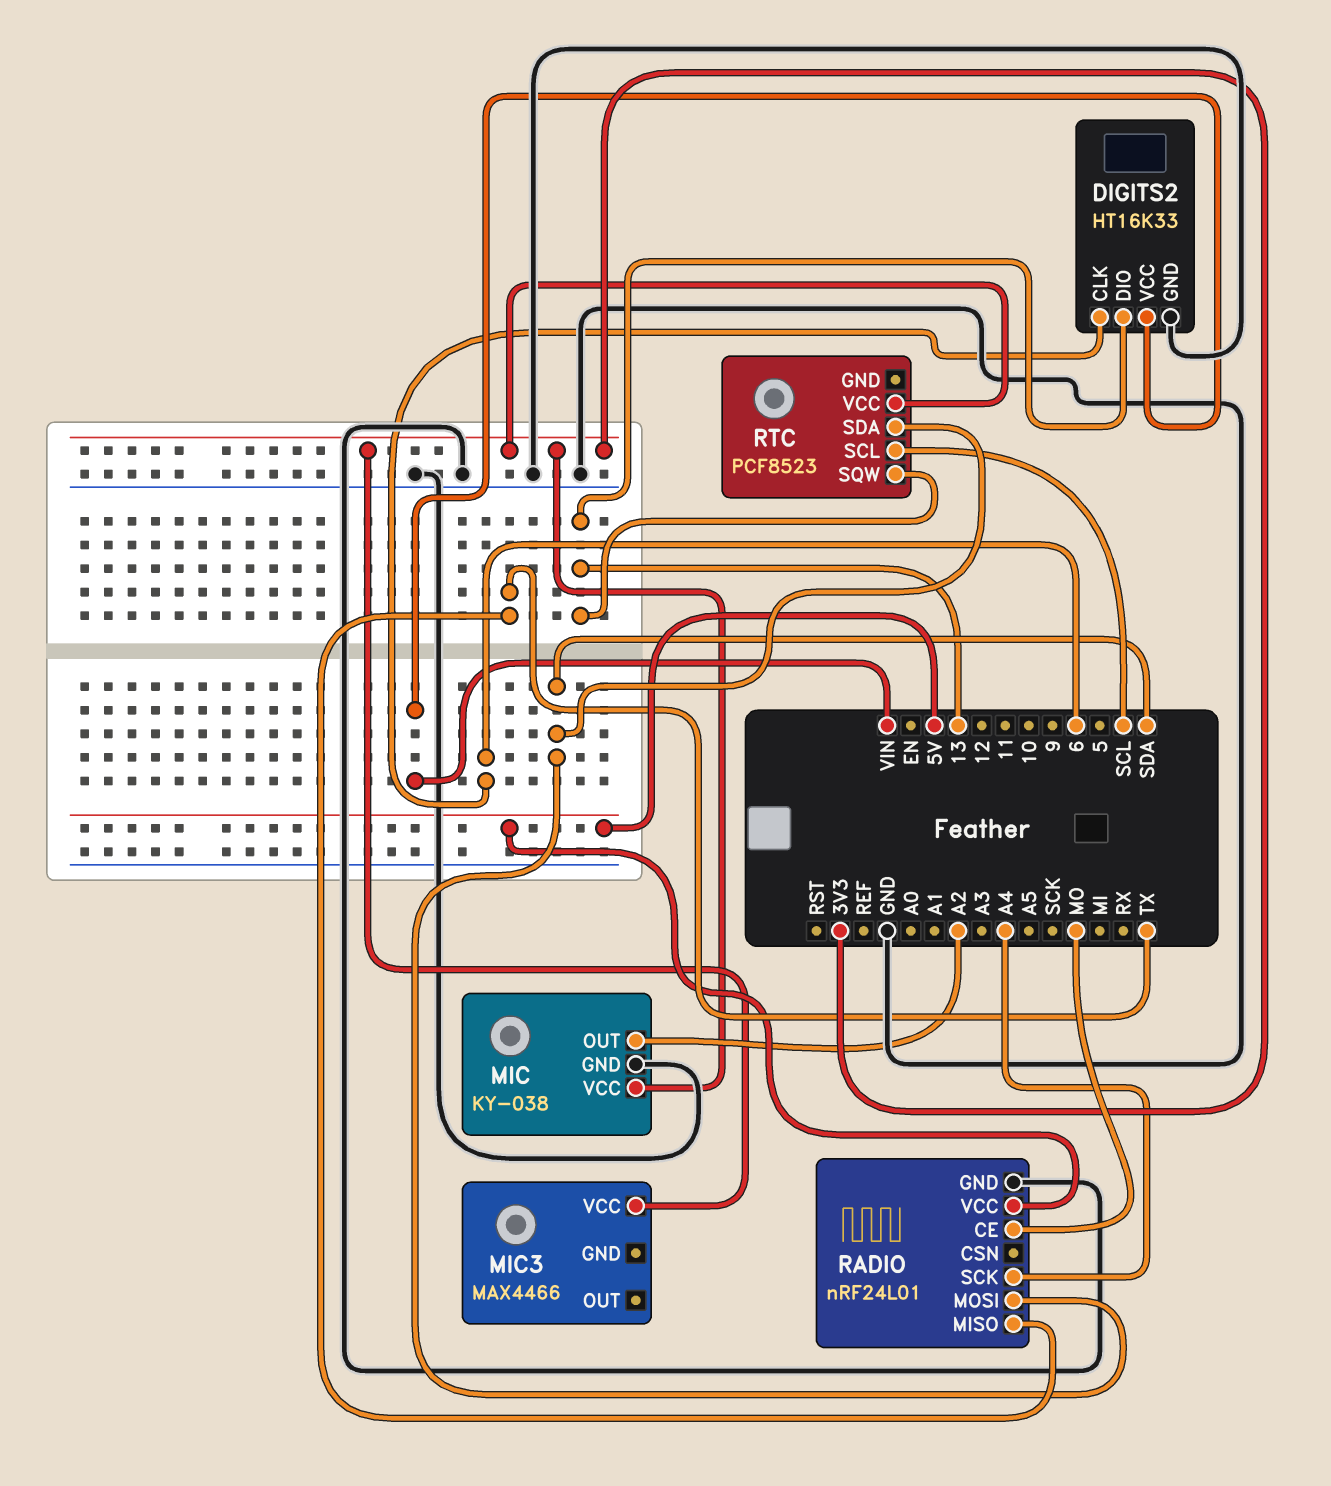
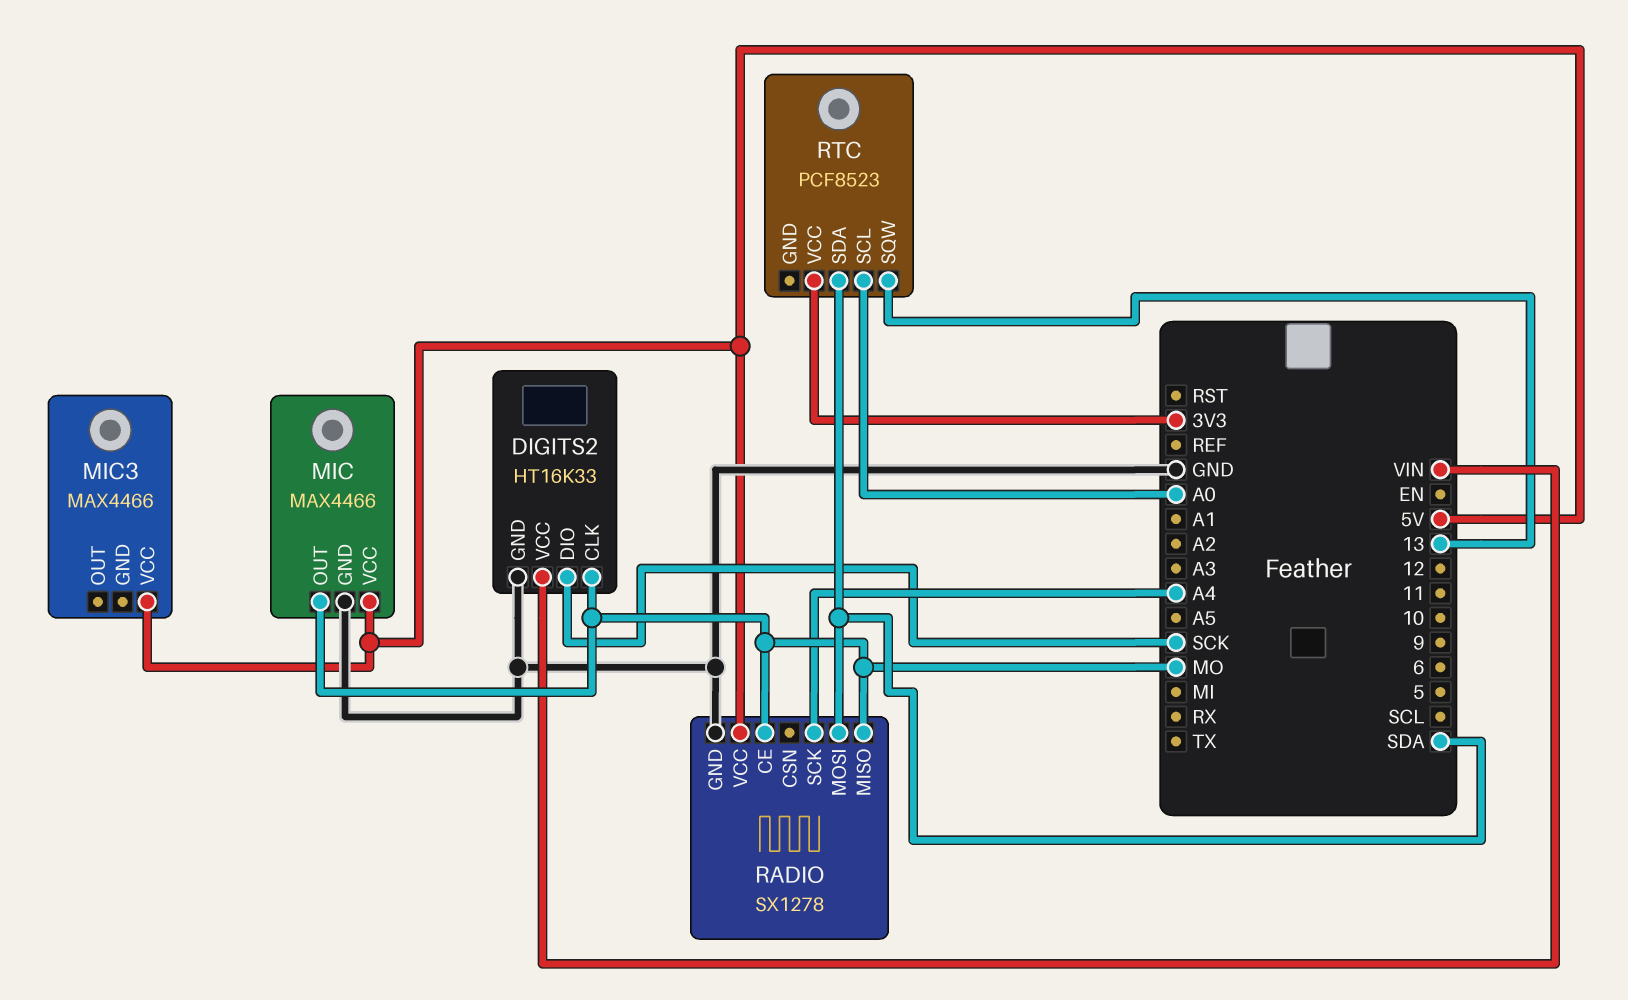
DIGITS2 pin CLK: 6 -> MO
DIGITS2 pin DIO: 13 -> SCK
MIC: KY-038 -> MAX4466
MIC pin OUT: A2 -> MO
MIC pin VCC: 3V3 -> 5V
MIC3 pin VCC: 3V3 -> 5V
RADIO: nRF24L01 -> SX1278
RADIO pin MISO: TX -> MO
RTC pin SCL: SCL -> A0

